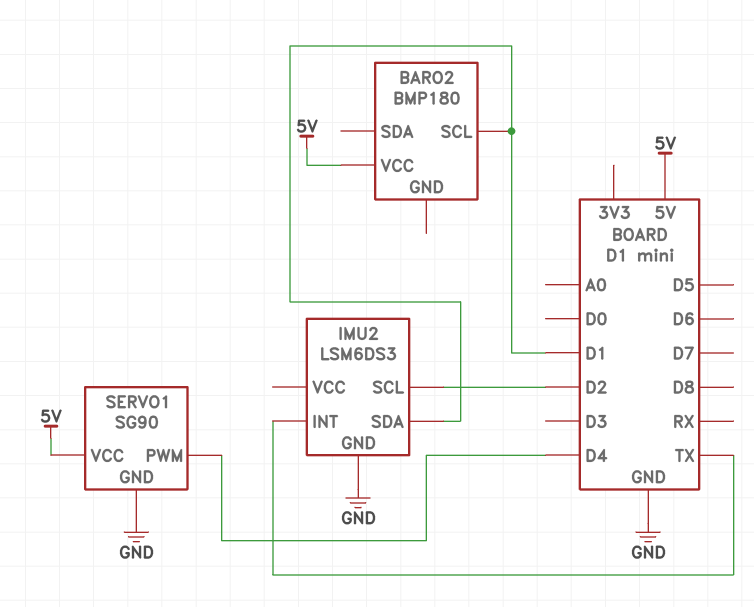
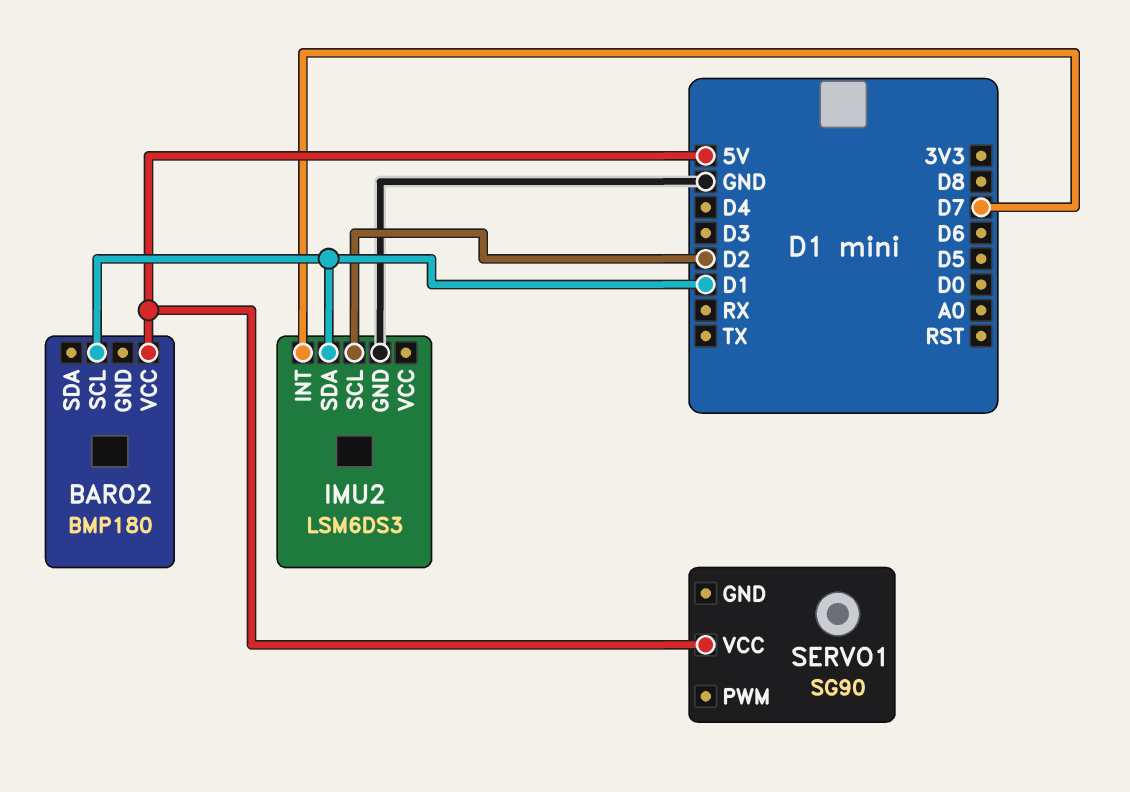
IMU2 pin INT: TX -> D7
SERVO1 pin GND: GND -> none
SERVO1 pin PWM: D4 -> none

